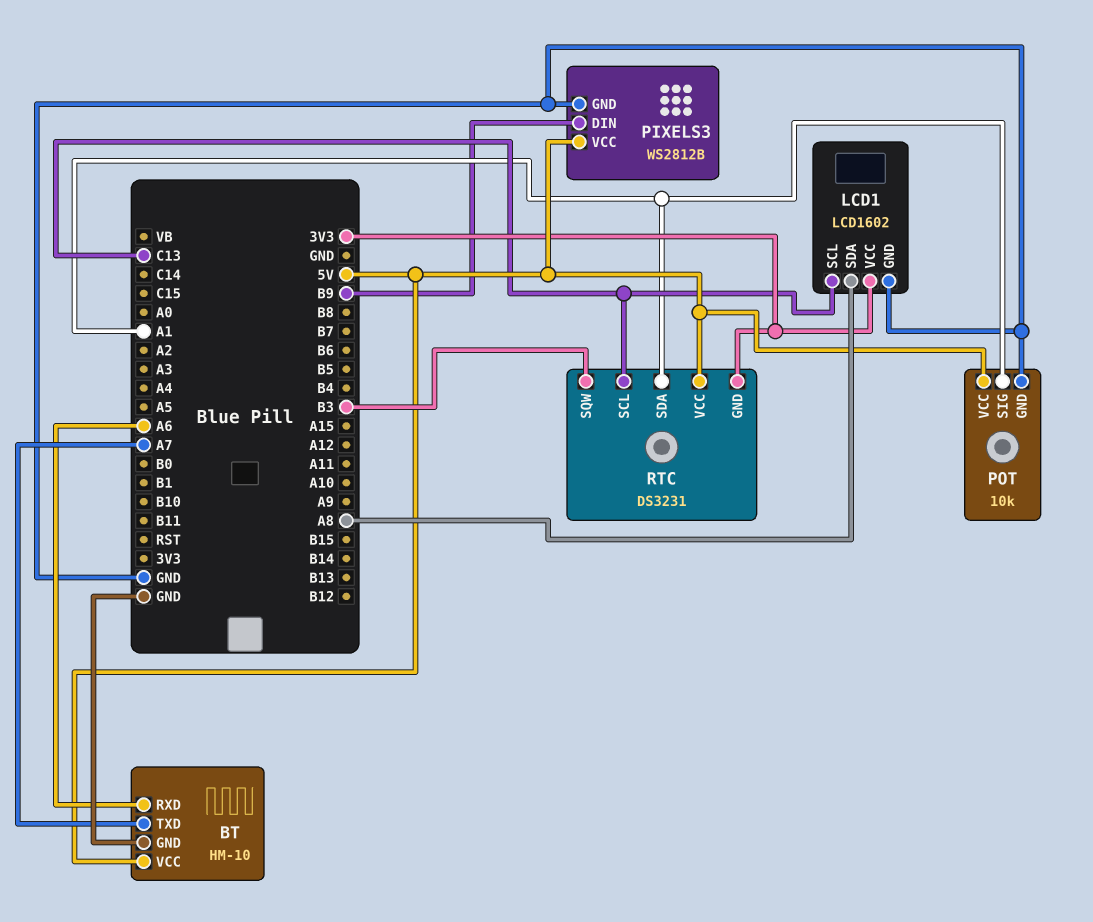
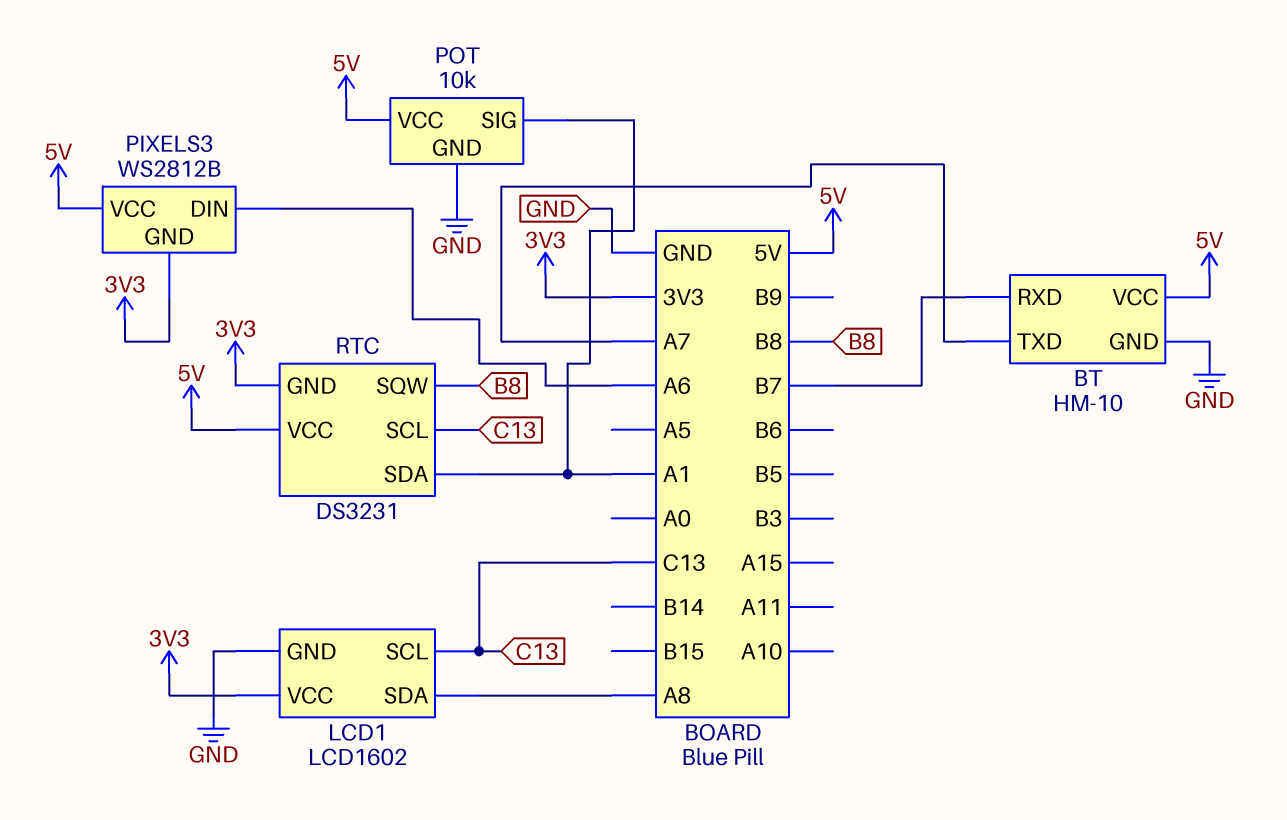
BT pin RXD: A6 -> B7
PIXELS3 pin DIN: B9 -> A6
PIXELS3 pin GND: GND -> 3V3
RTC pin SQW: B3 -> B8

